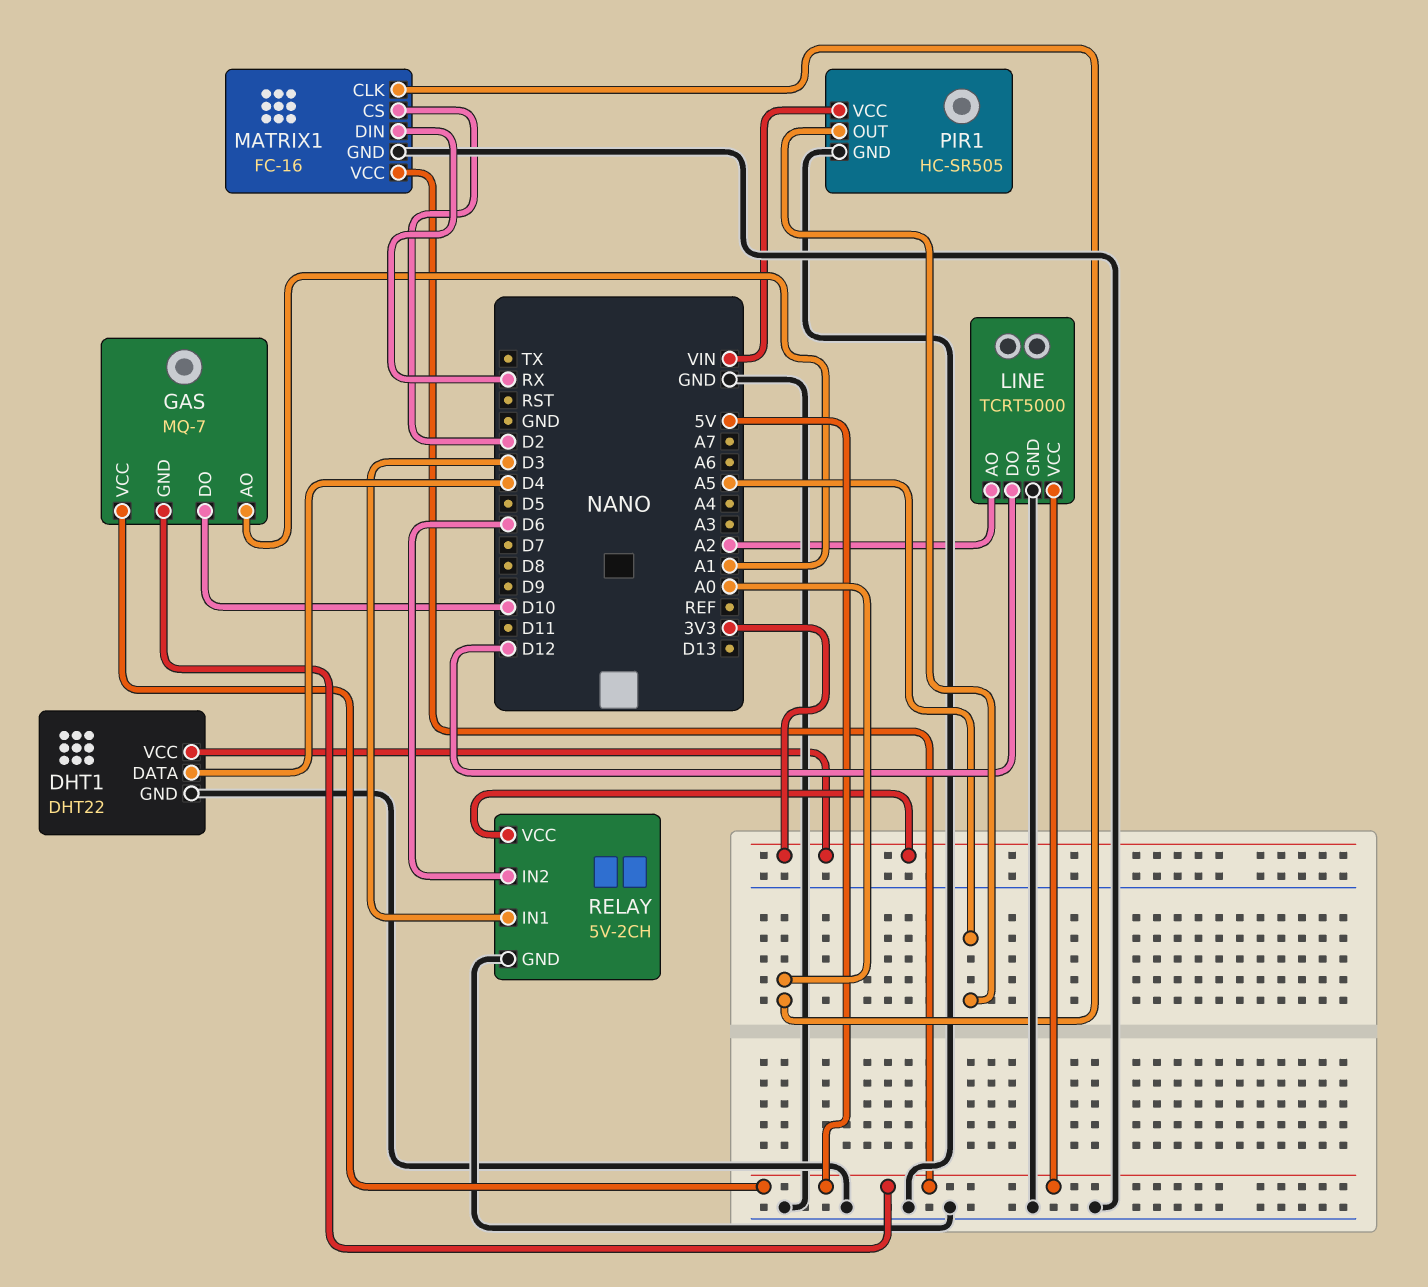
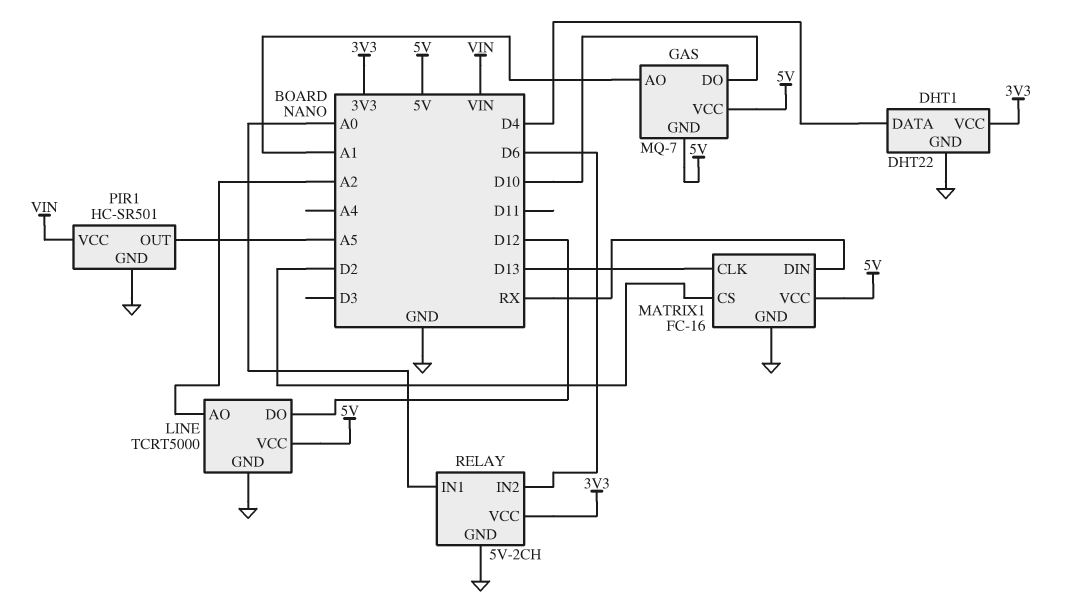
MATRIX1 pin CLK: A0 -> D13
PIR1: HC-SR505 -> HC-SR501
RELAY pin IN1: D3 -> A0

